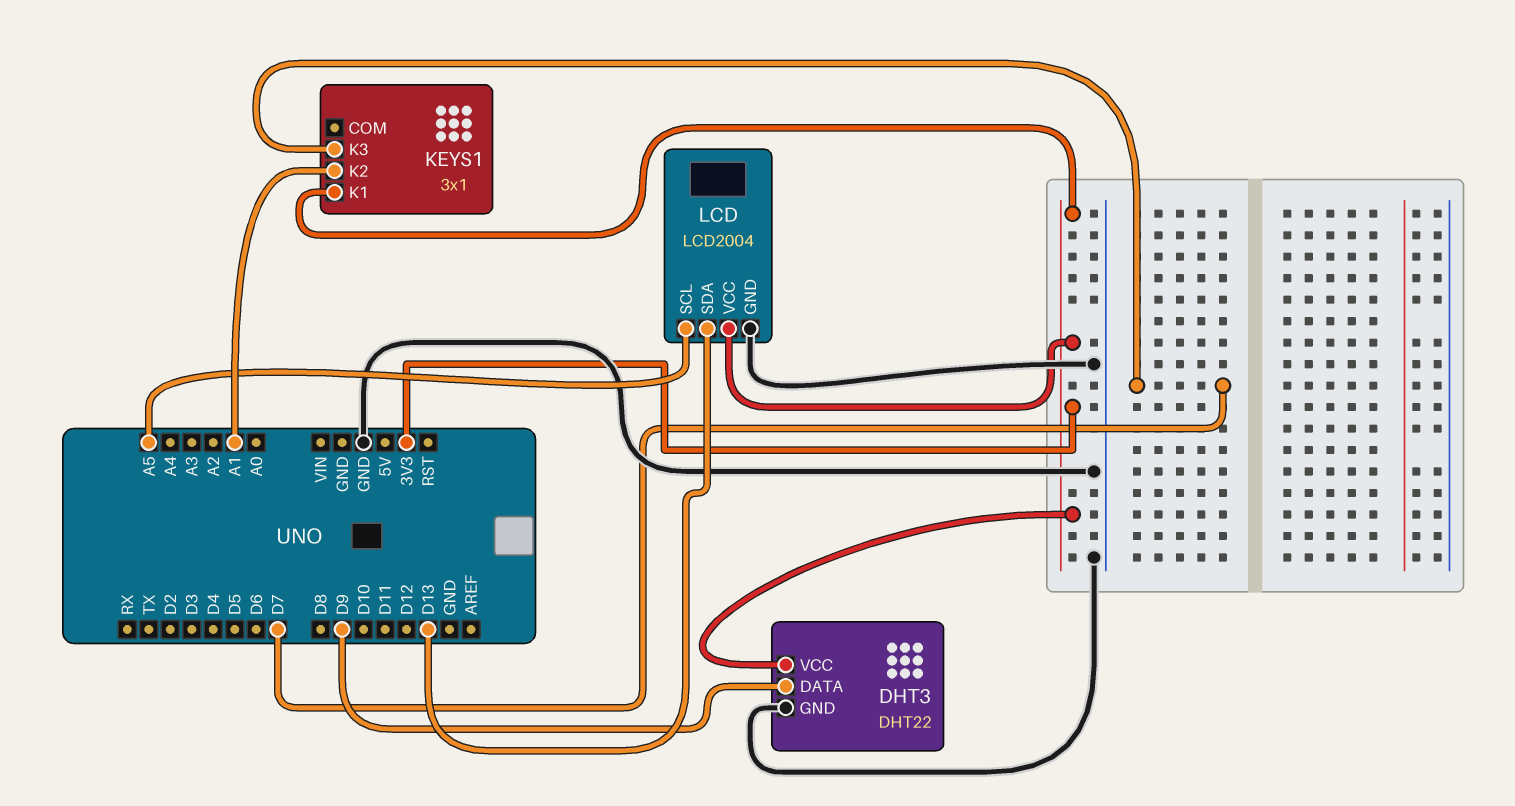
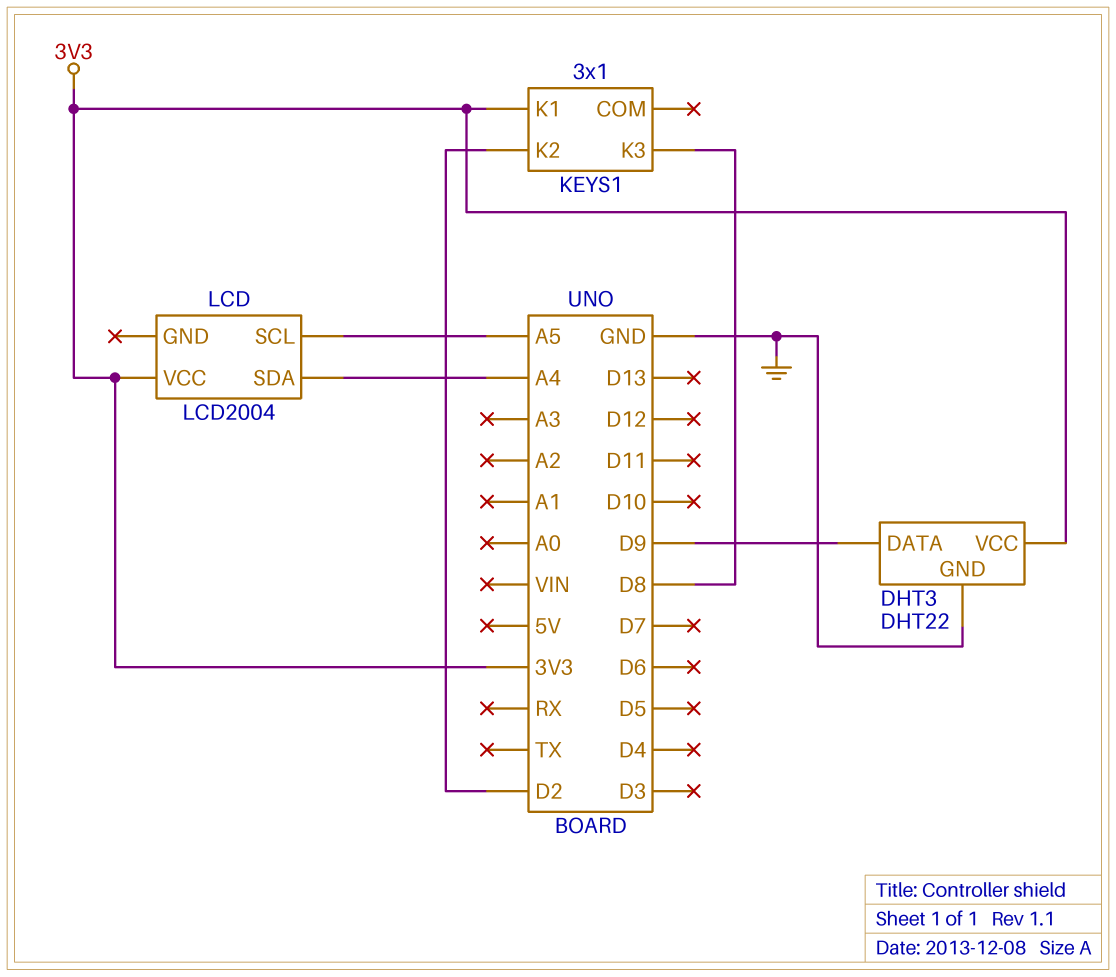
KEYS1 pin K2: A1 -> D2
KEYS1 pin K3: D7 -> D8
LCD pin GND: GND -> none
LCD pin SDA: D13 -> A4

